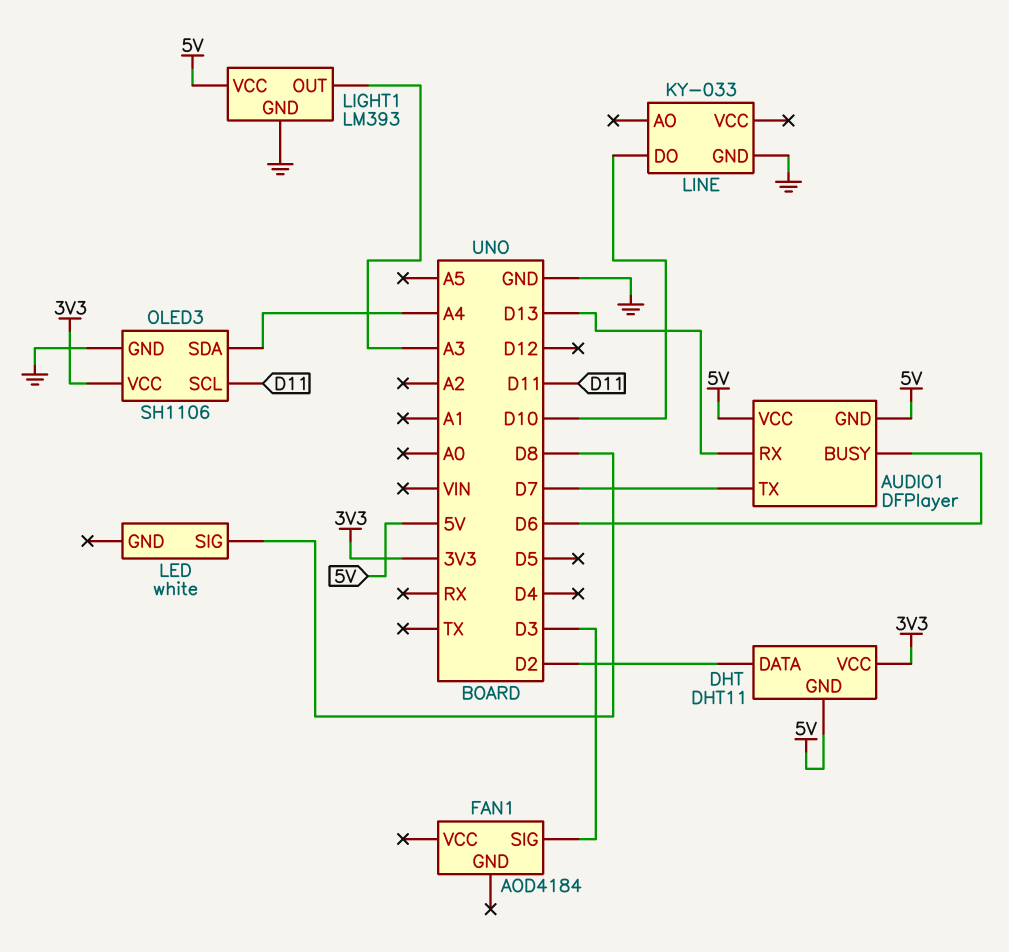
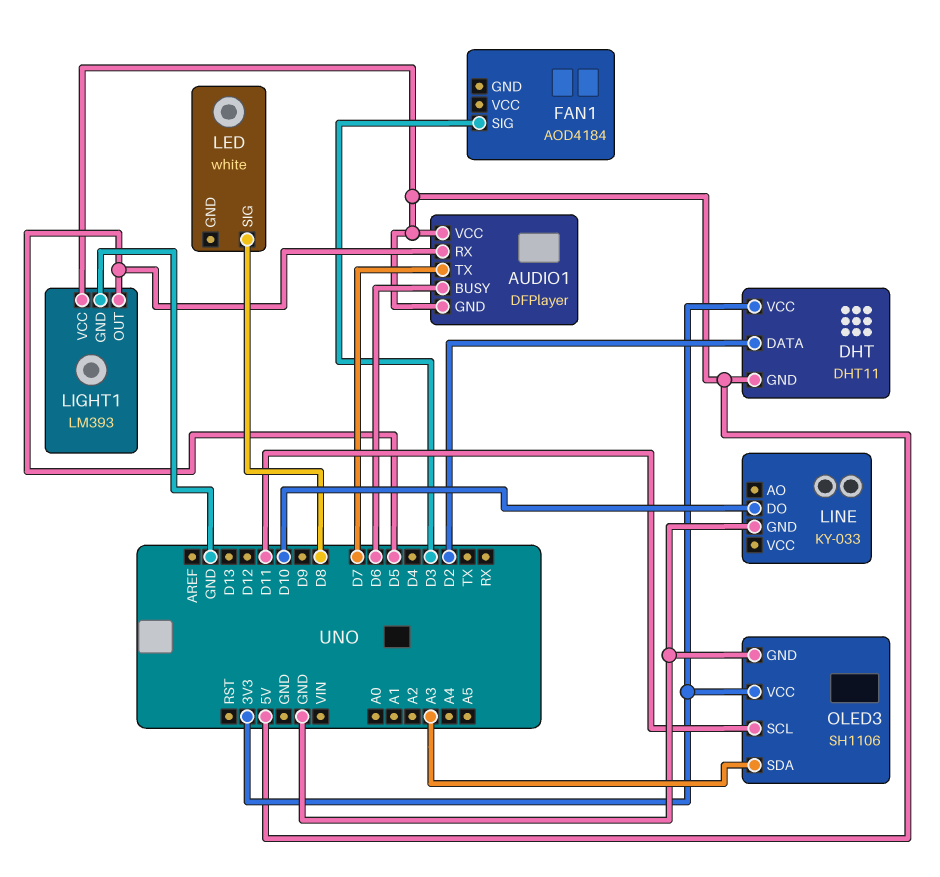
AUDIO1 pin RX: D13 -> D5
LIGHT1 pin OUT: A3 -> D5
OLED3 pin SDA: A4 -> A3

